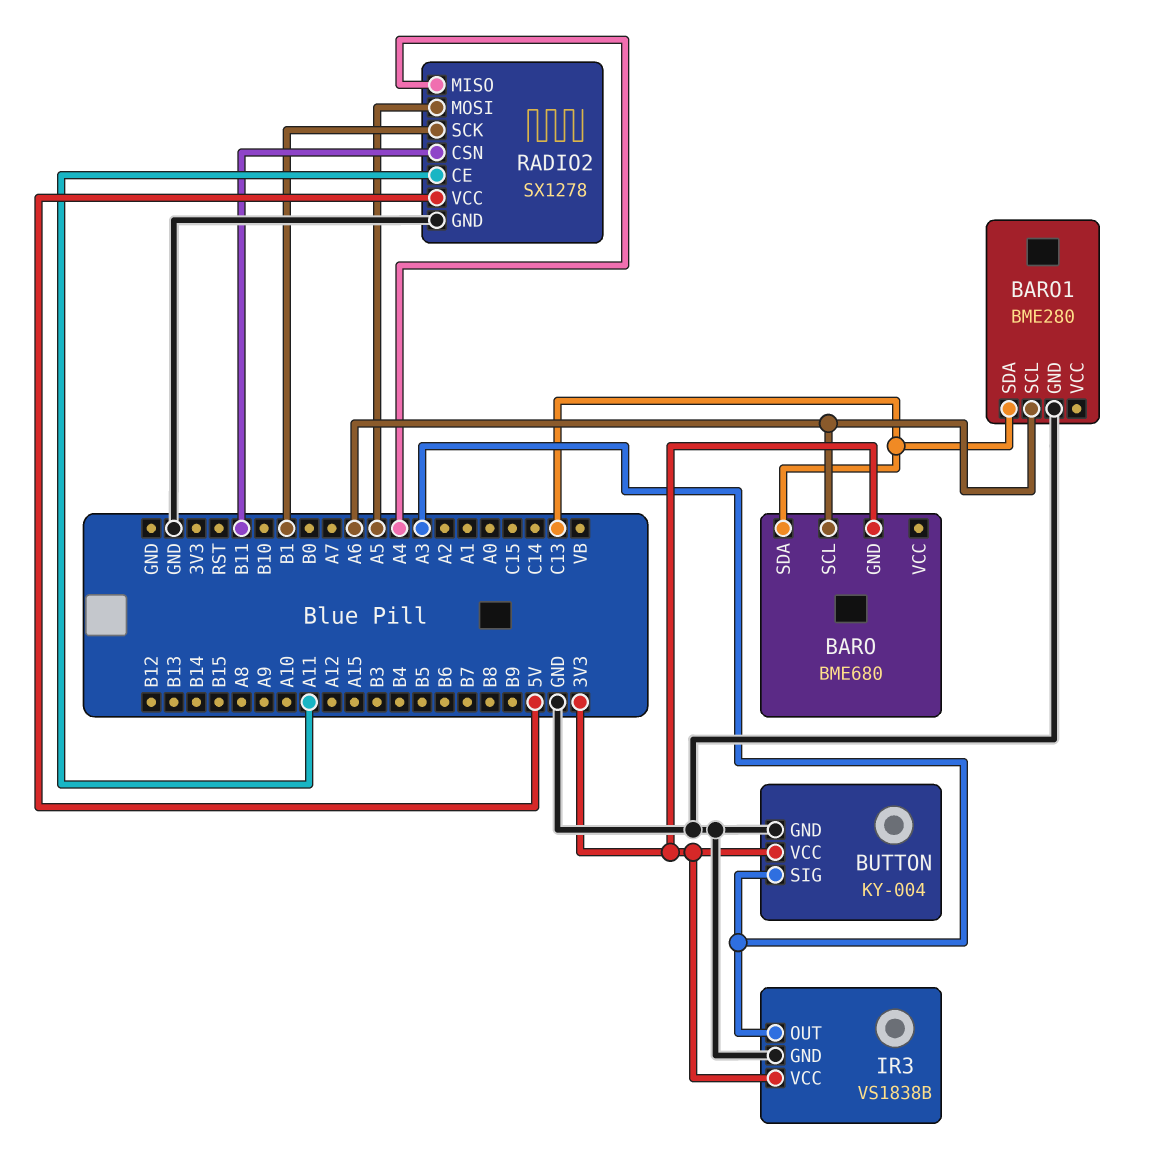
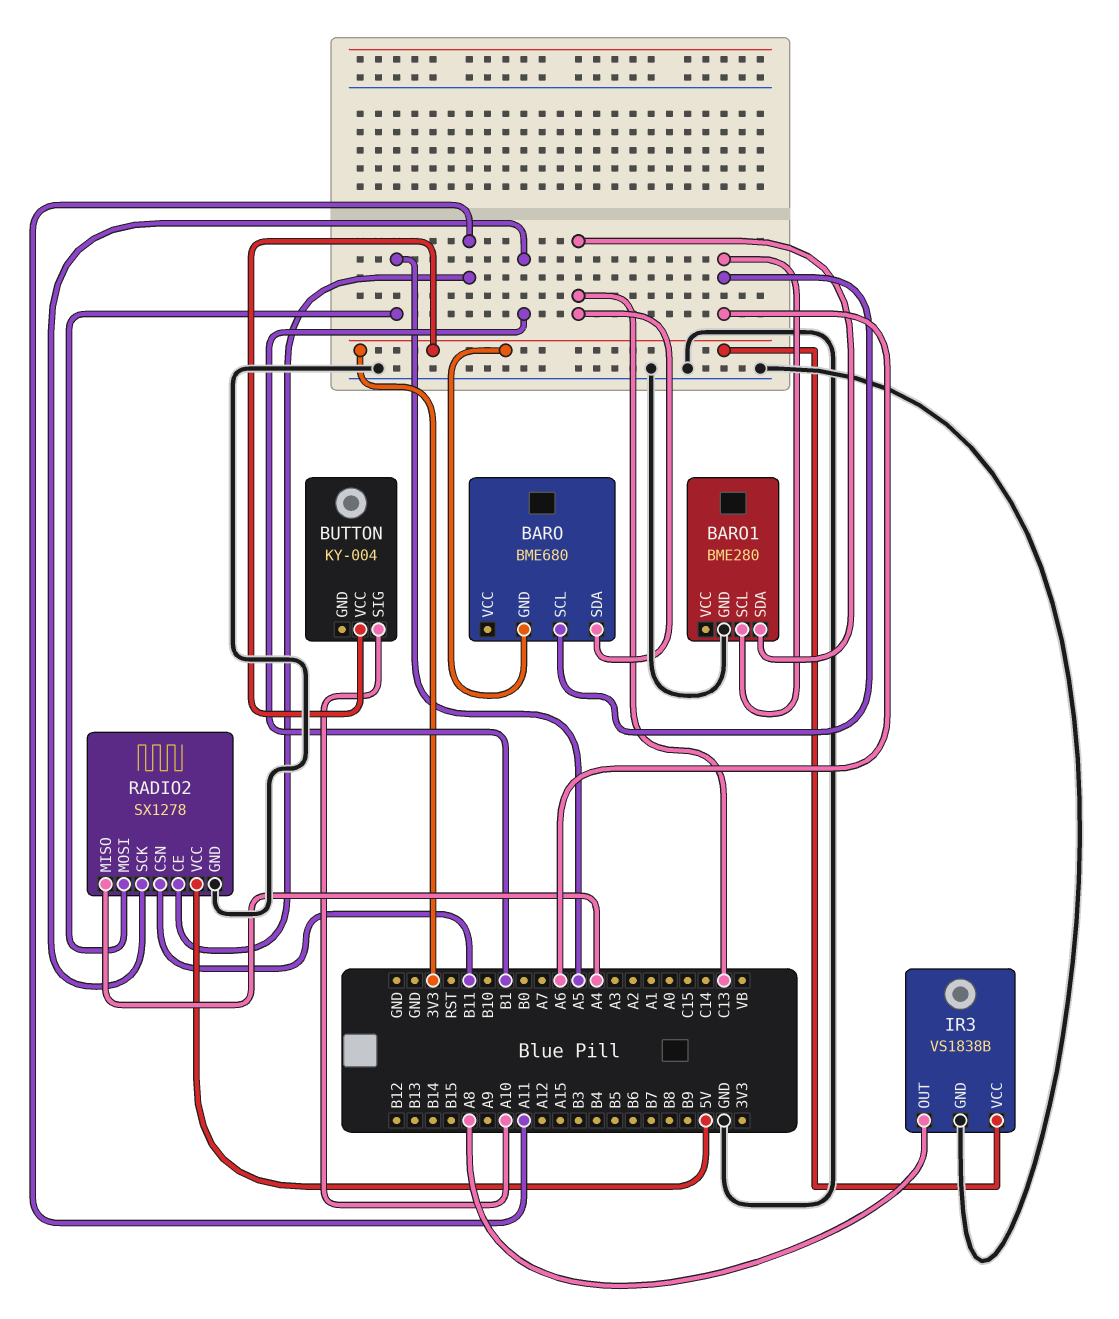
BUTTON pin GND: GND -> none
BUTTON pin SIG: A3 -> A10
IR3 pin OUT: A3 -> A8

